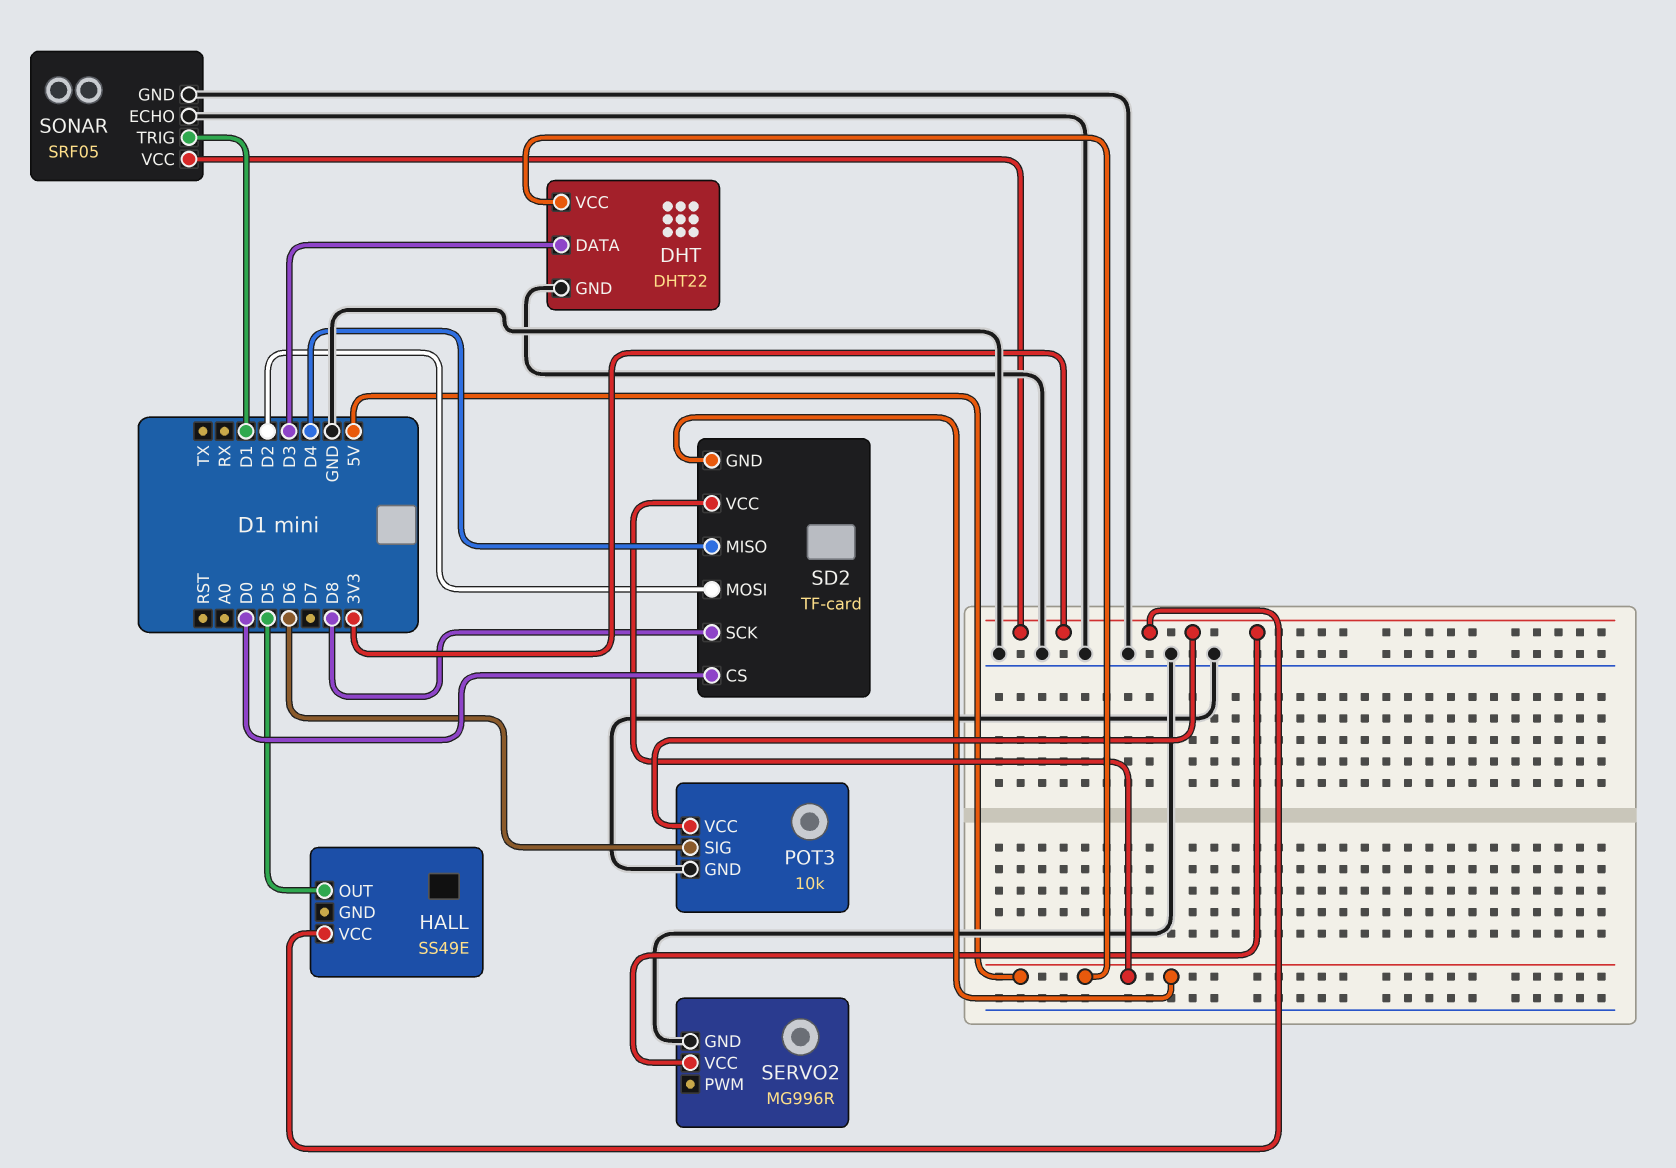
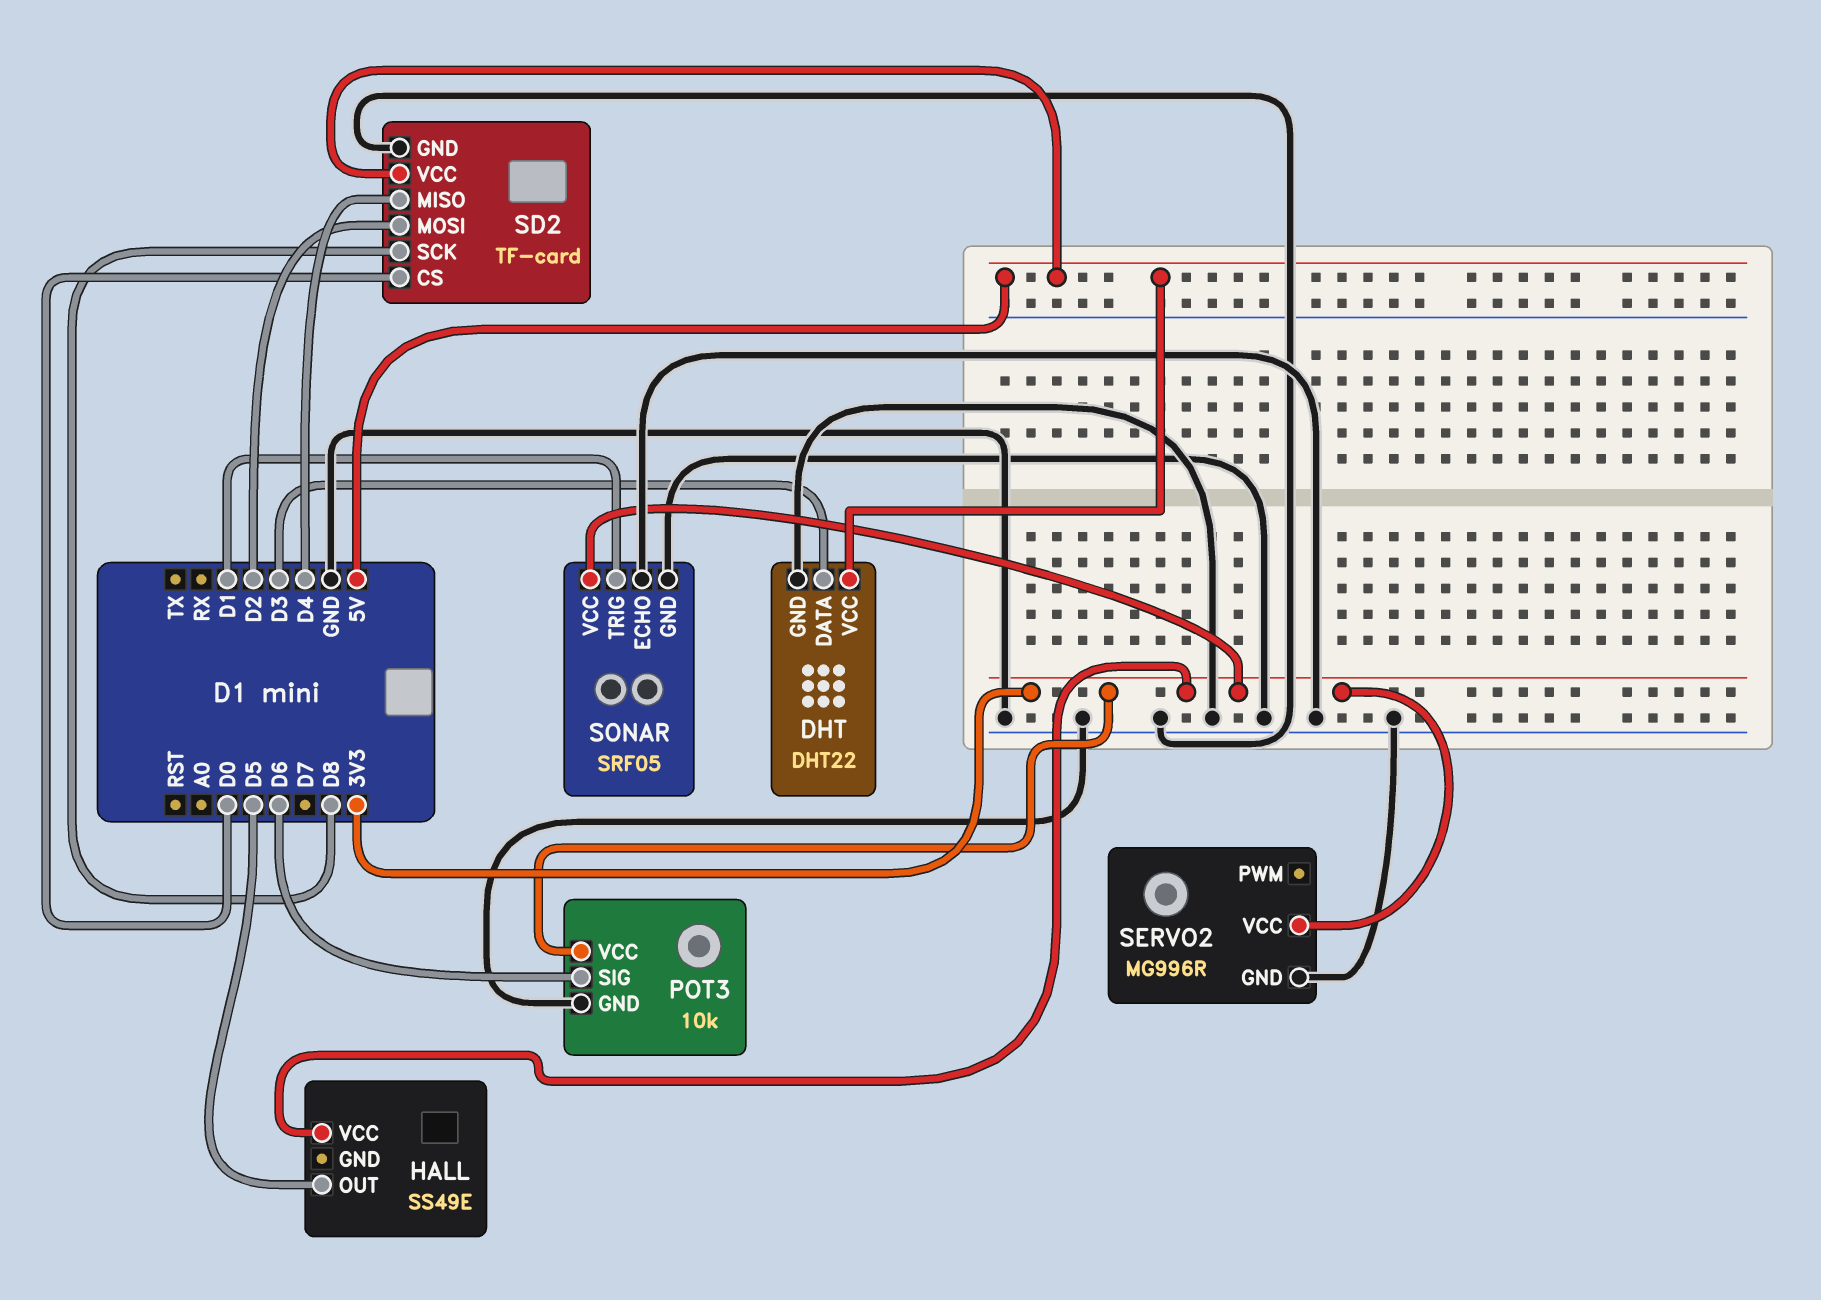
SD2 pin GND: 5V -> GND

